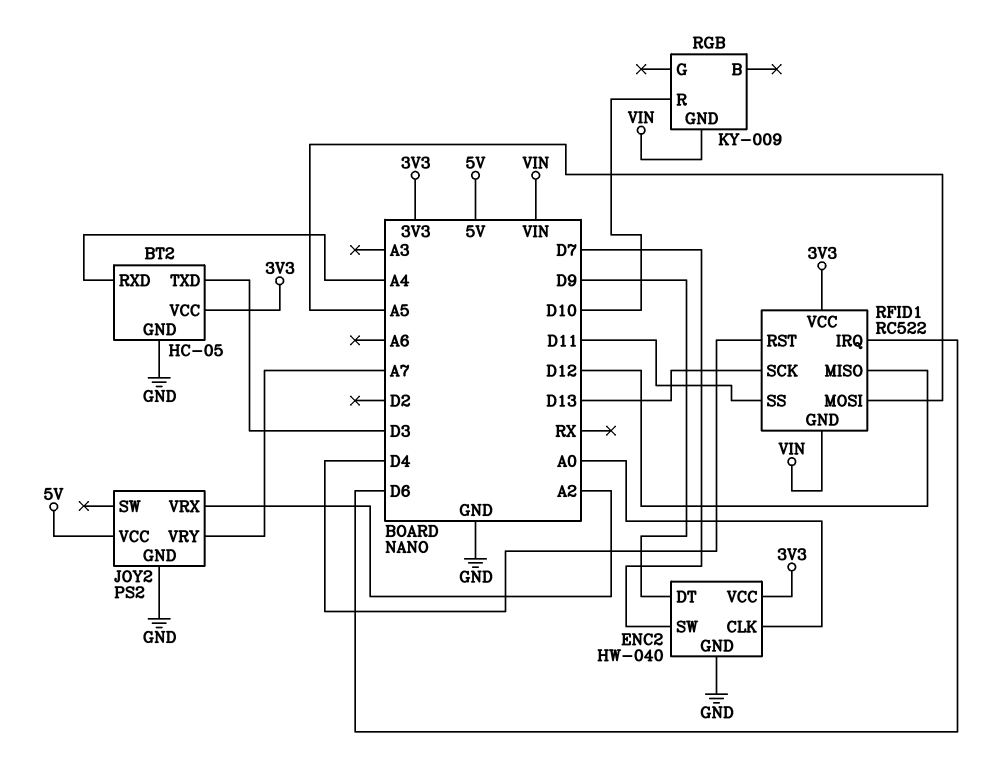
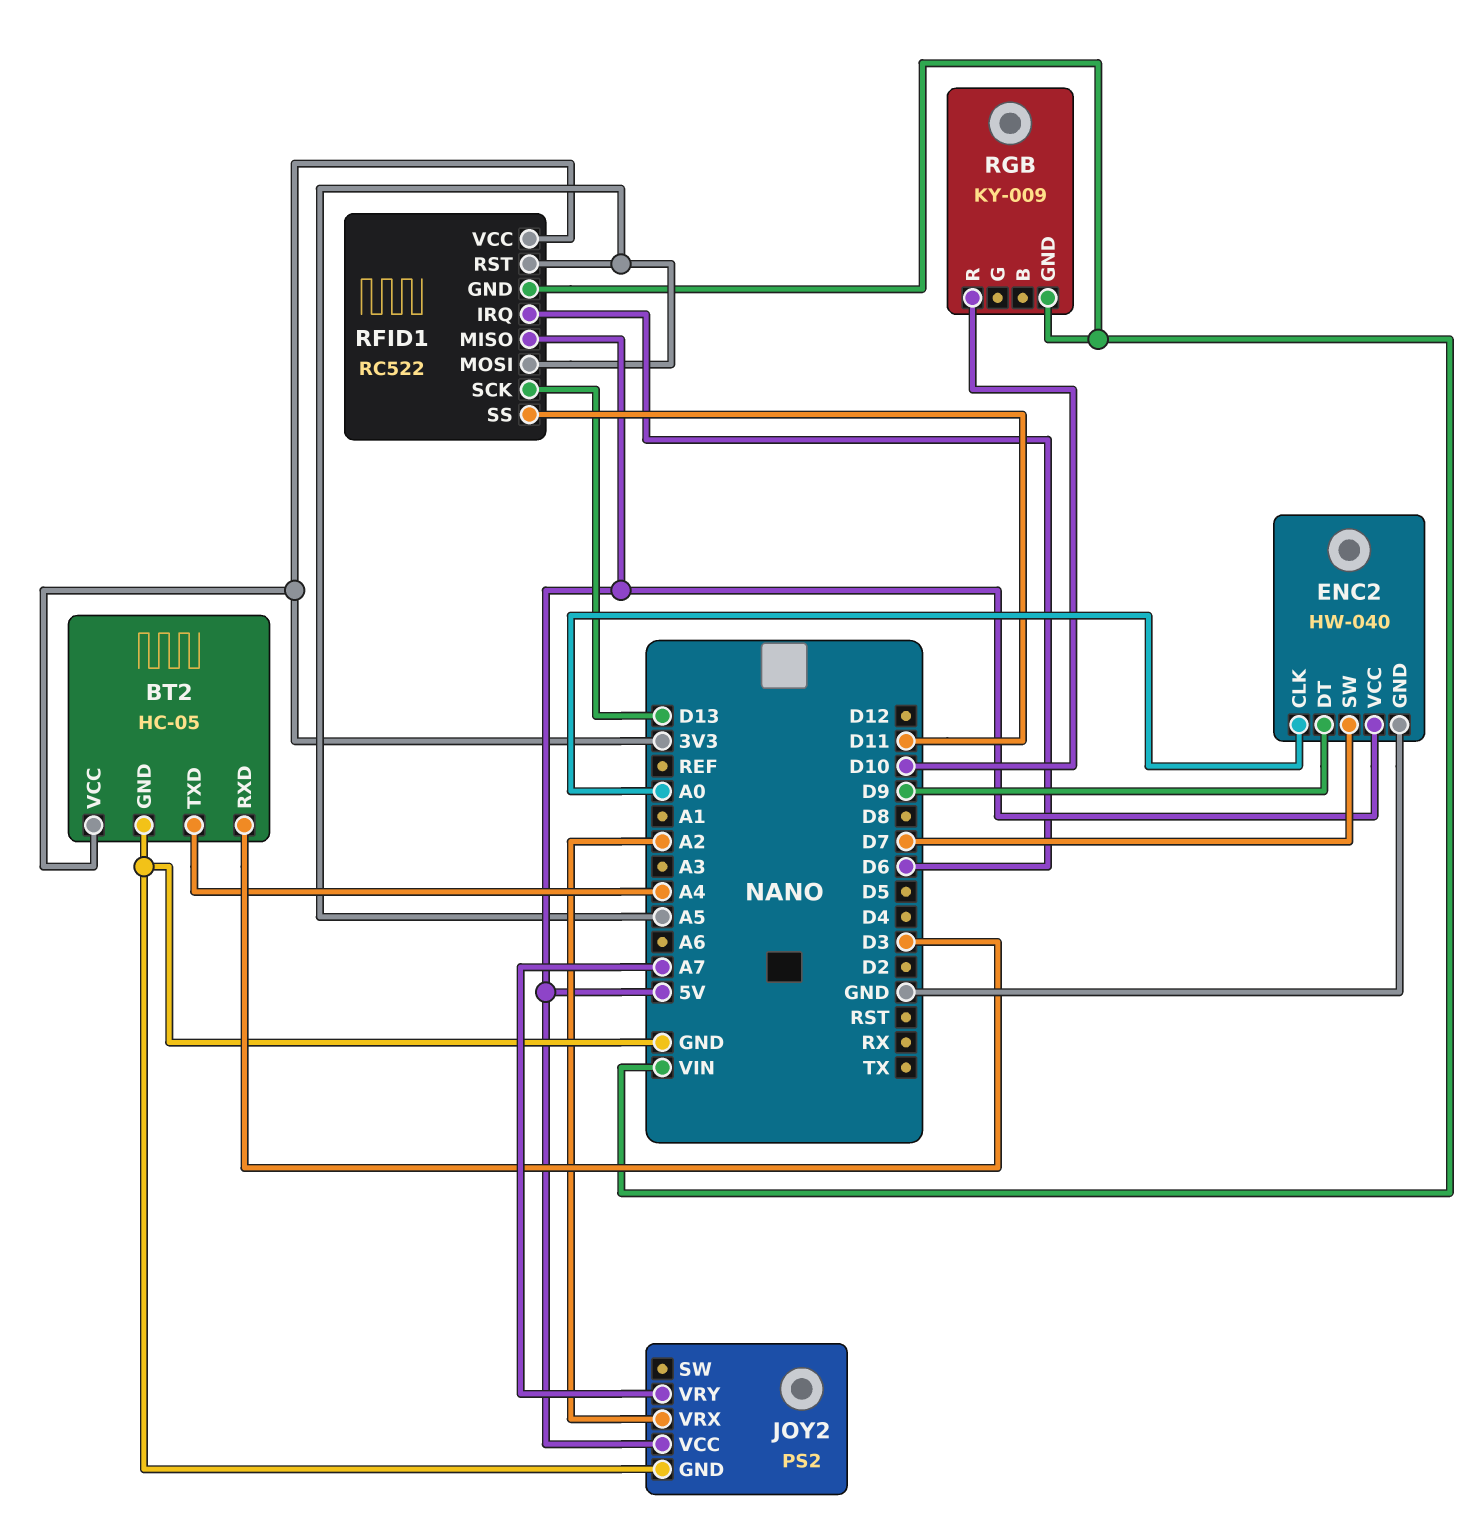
BT2 pin RXD: A4 -> D3
BT2 pin TXD: D3 -> A4
ENC2 pin VCC: 3V3 -> 5V
RFID1 pin MISO: D12 -> 5V
RFID1 pin RST: D4 -> A5

